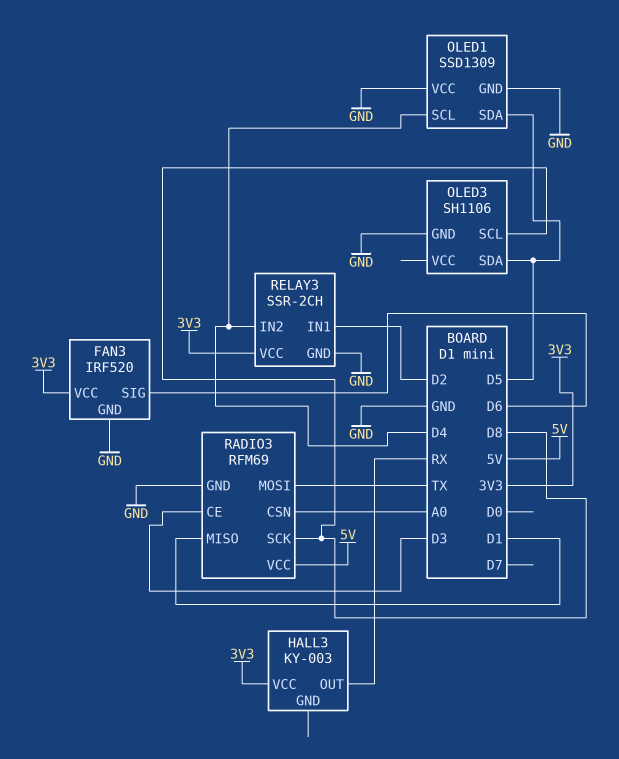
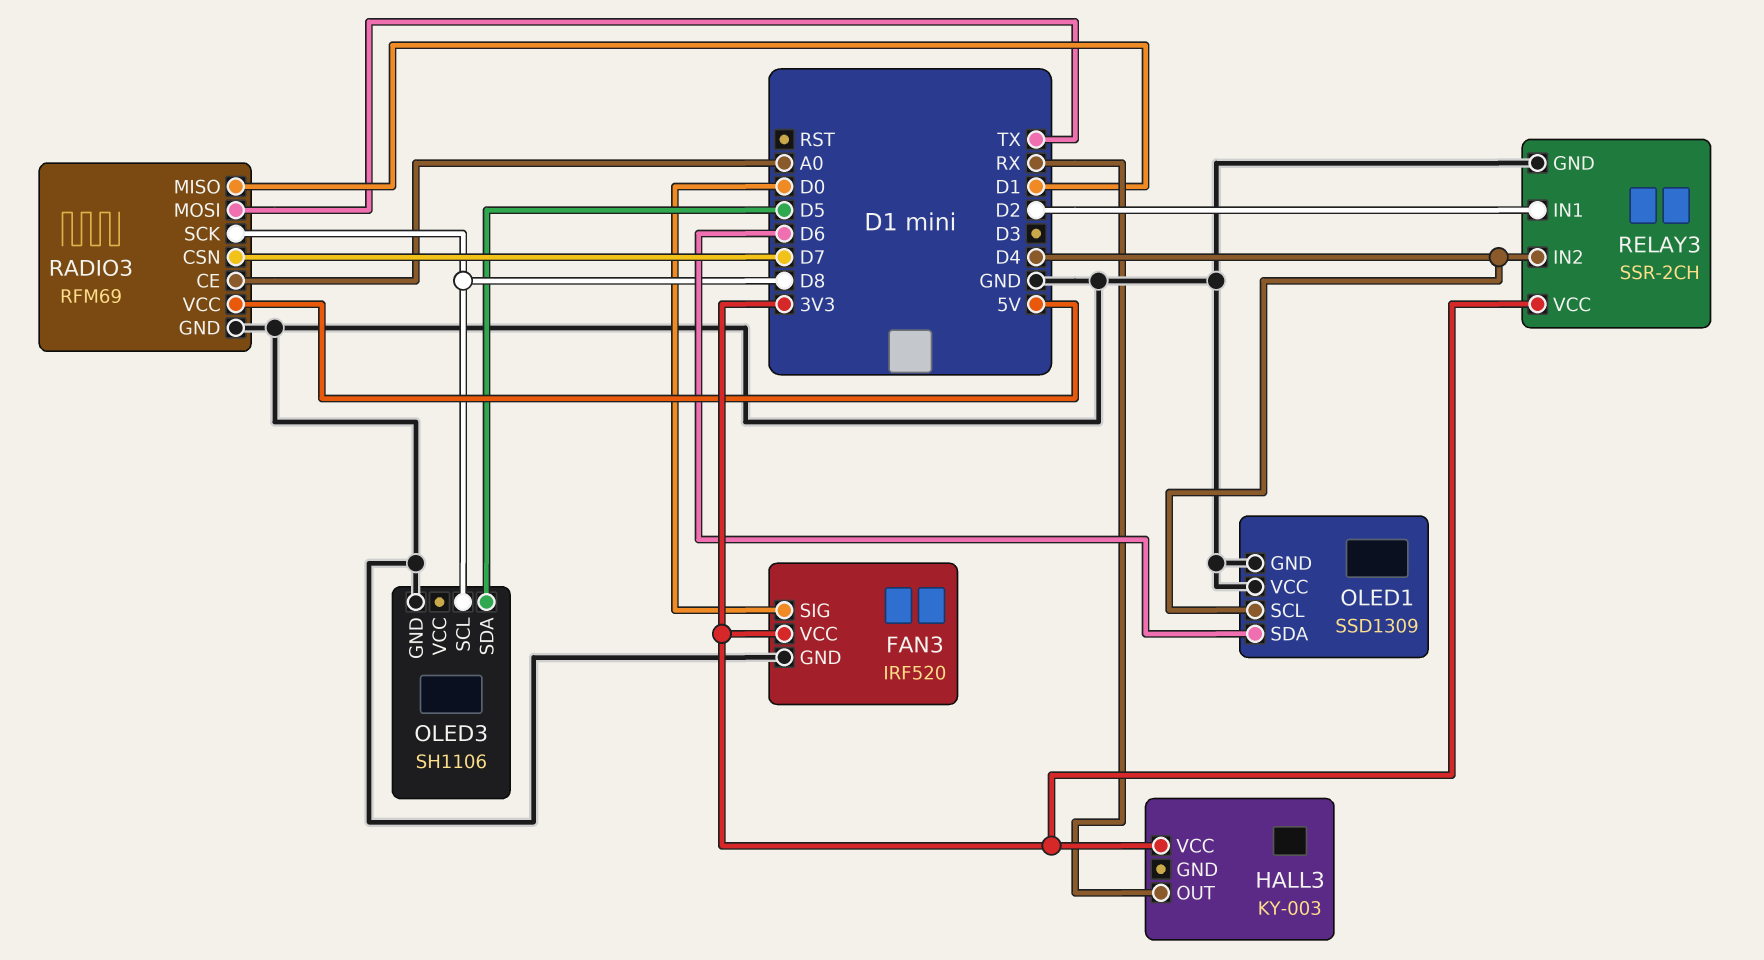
FAN3 pin SIG: D6 -> D0
OLED1 pin SDA: D5 -> D6
RADIO3 pin CE: D3 -> A0
RADIO3 pin CSN: A0 -> D7

